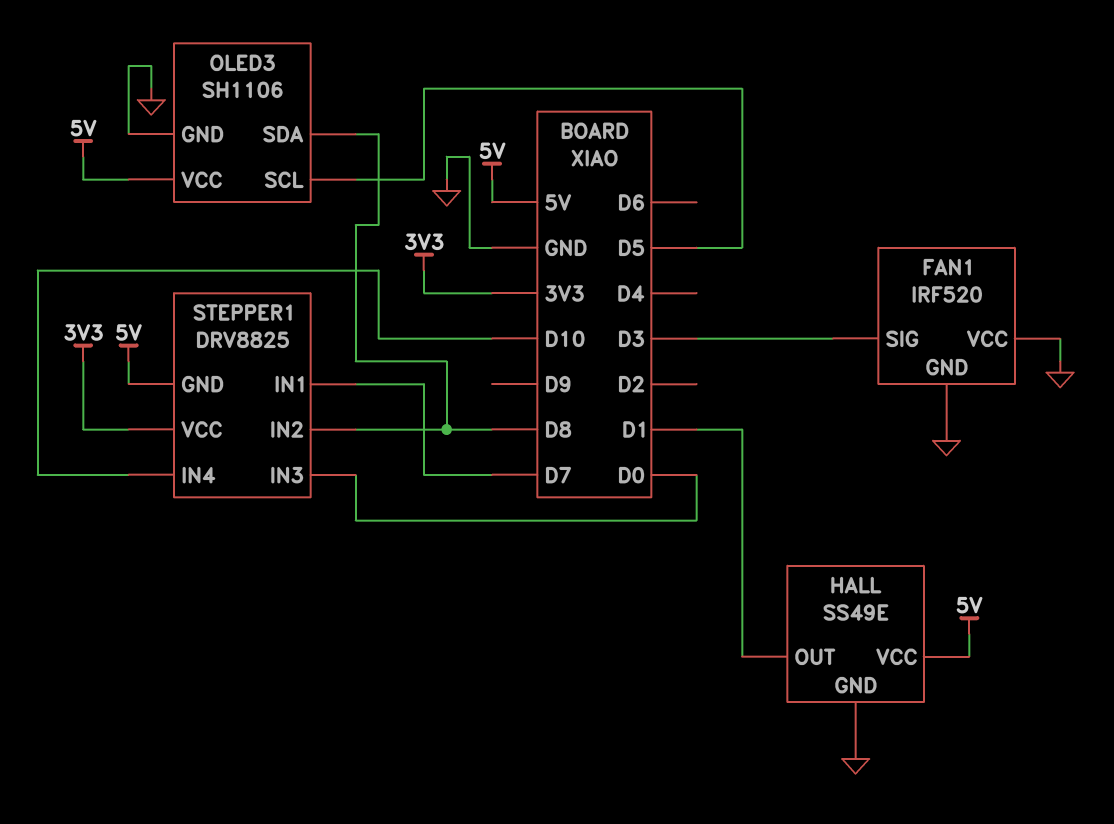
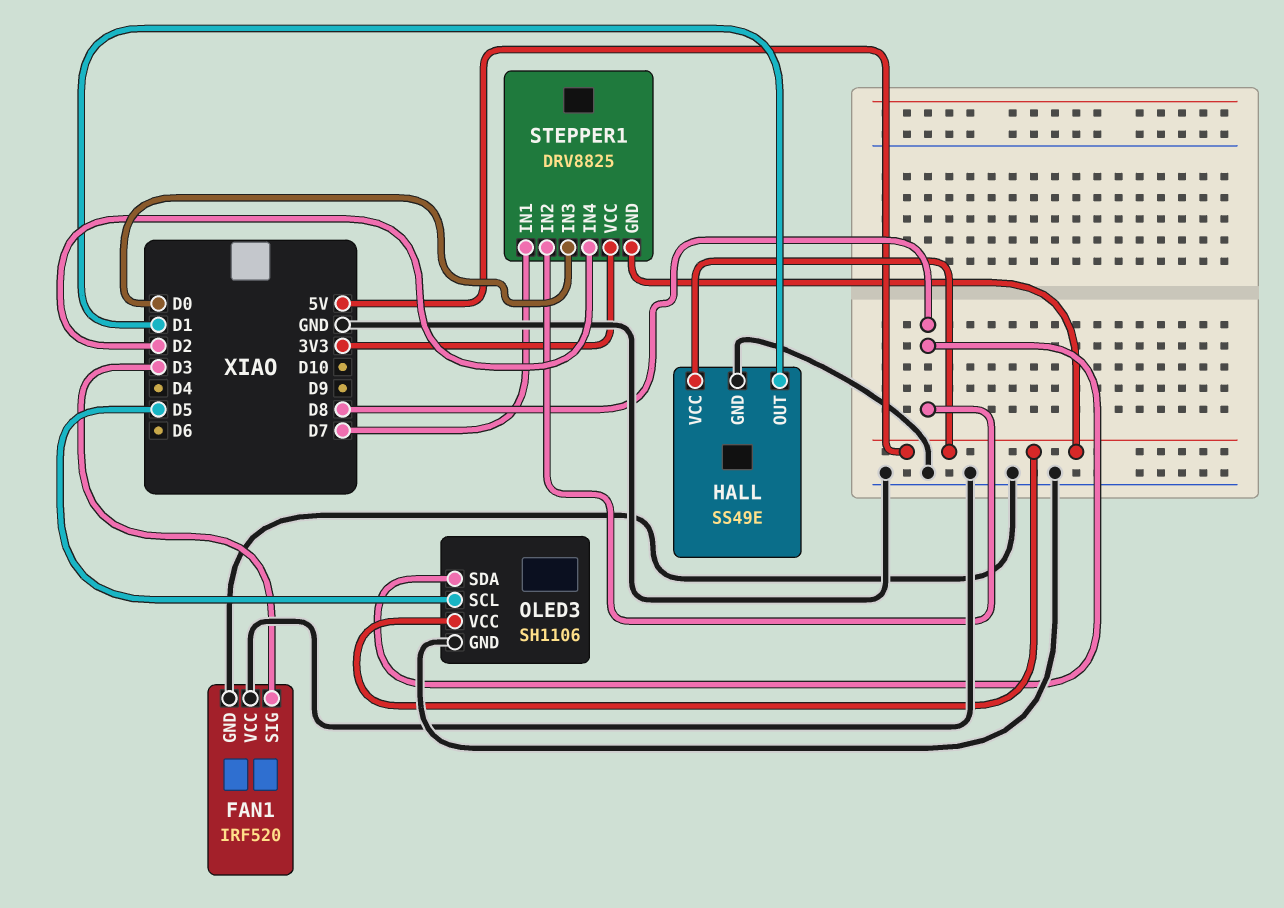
STEPPER1 pin IN4: D10 -> D2

